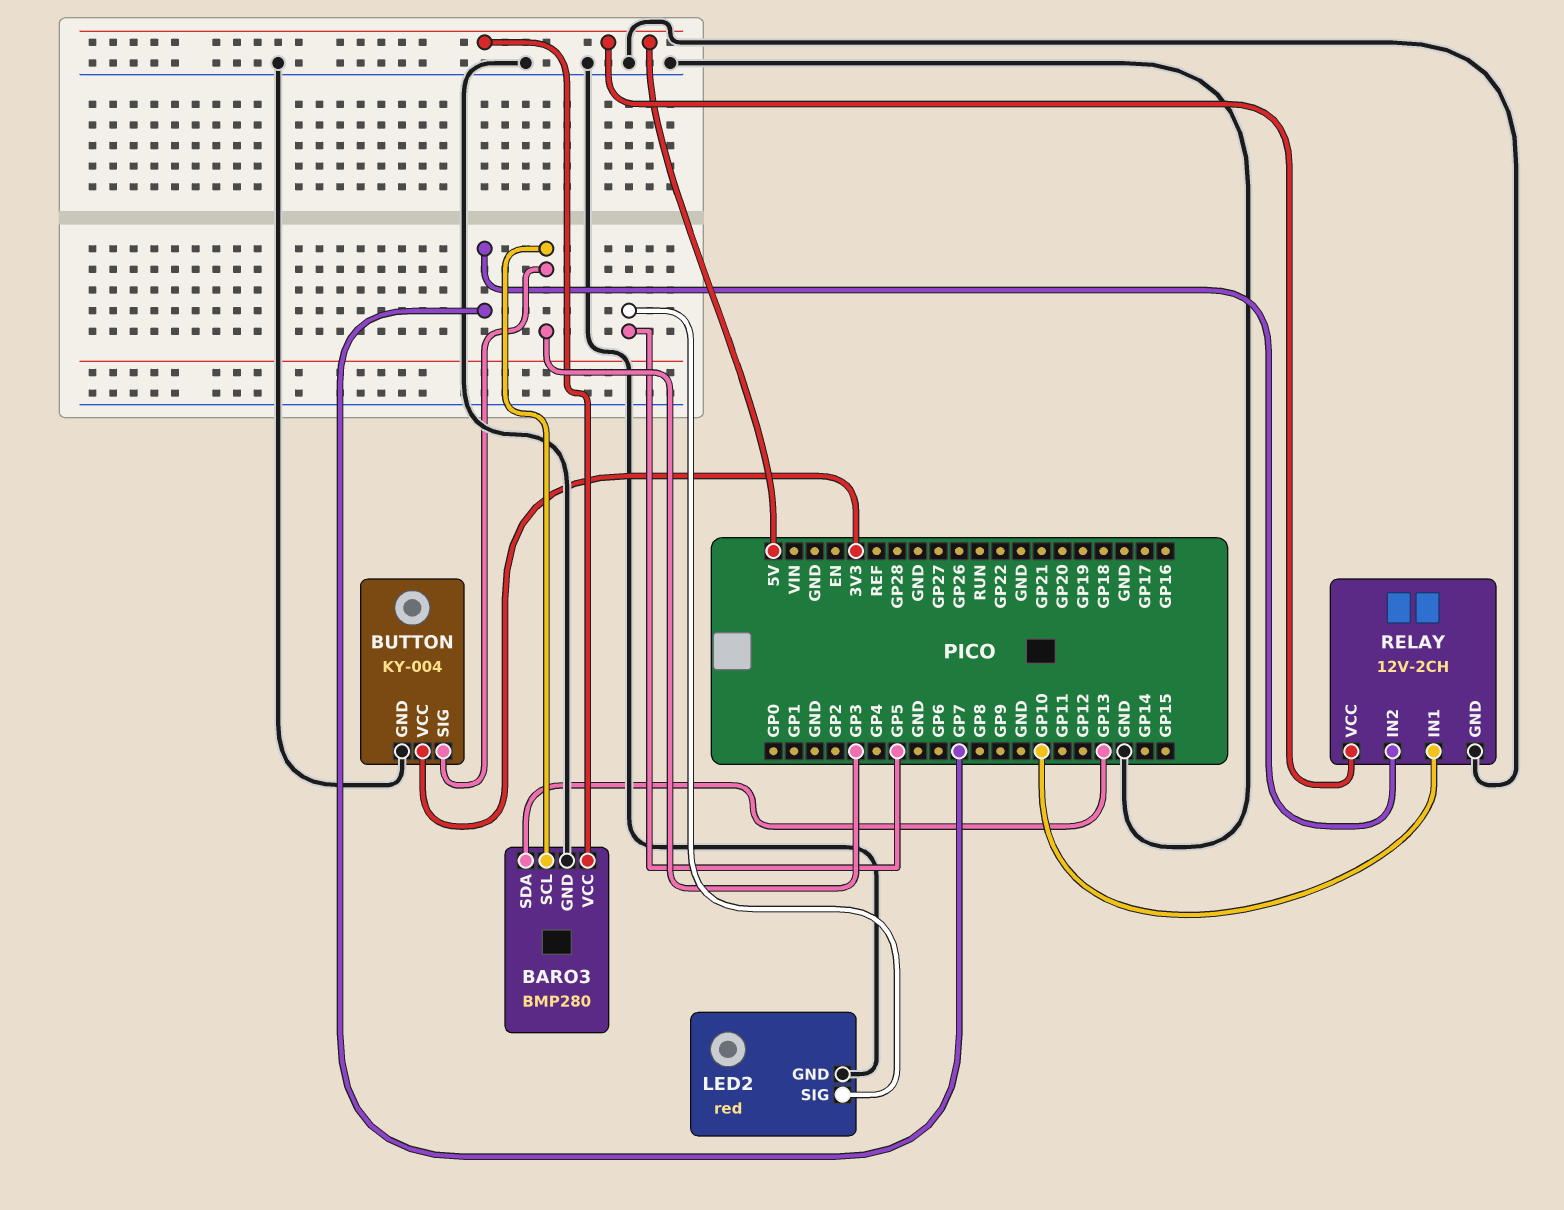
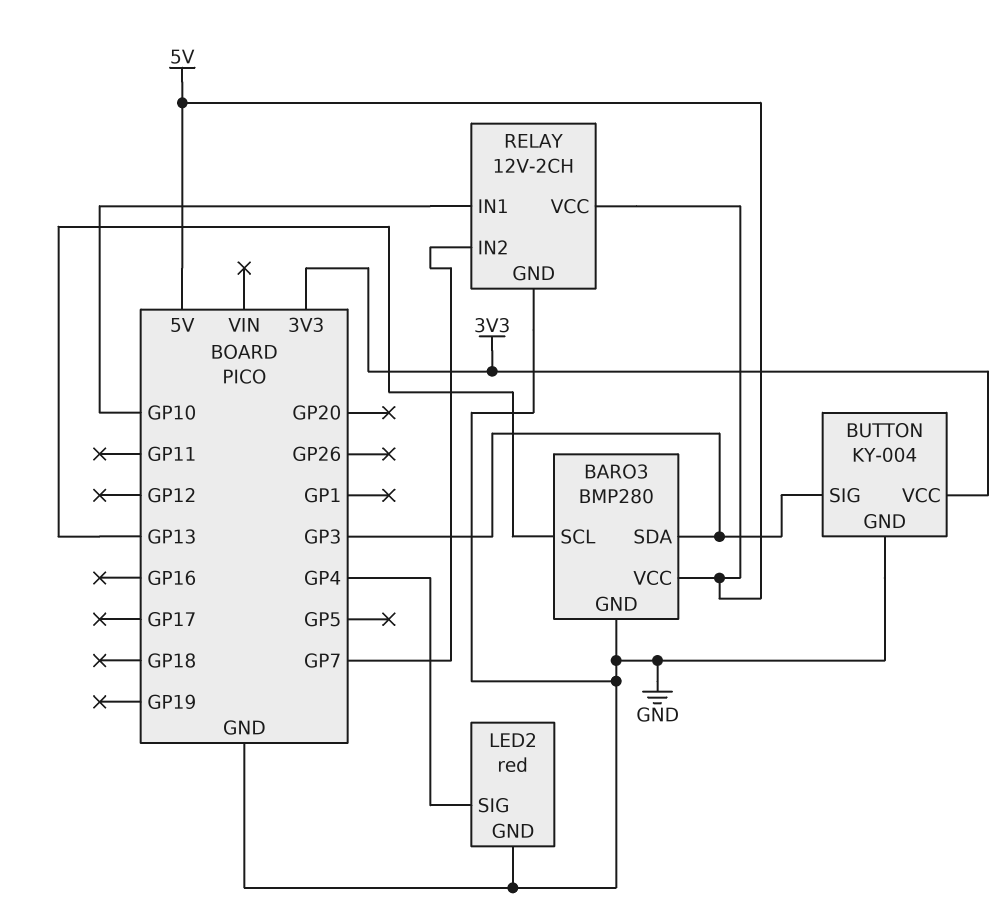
BARO3 pin SCL: GP3 -> GP13
BARO3 pin SDA: GP13 -> GP3
LED2 pin SIG: GP5 -> GP4

